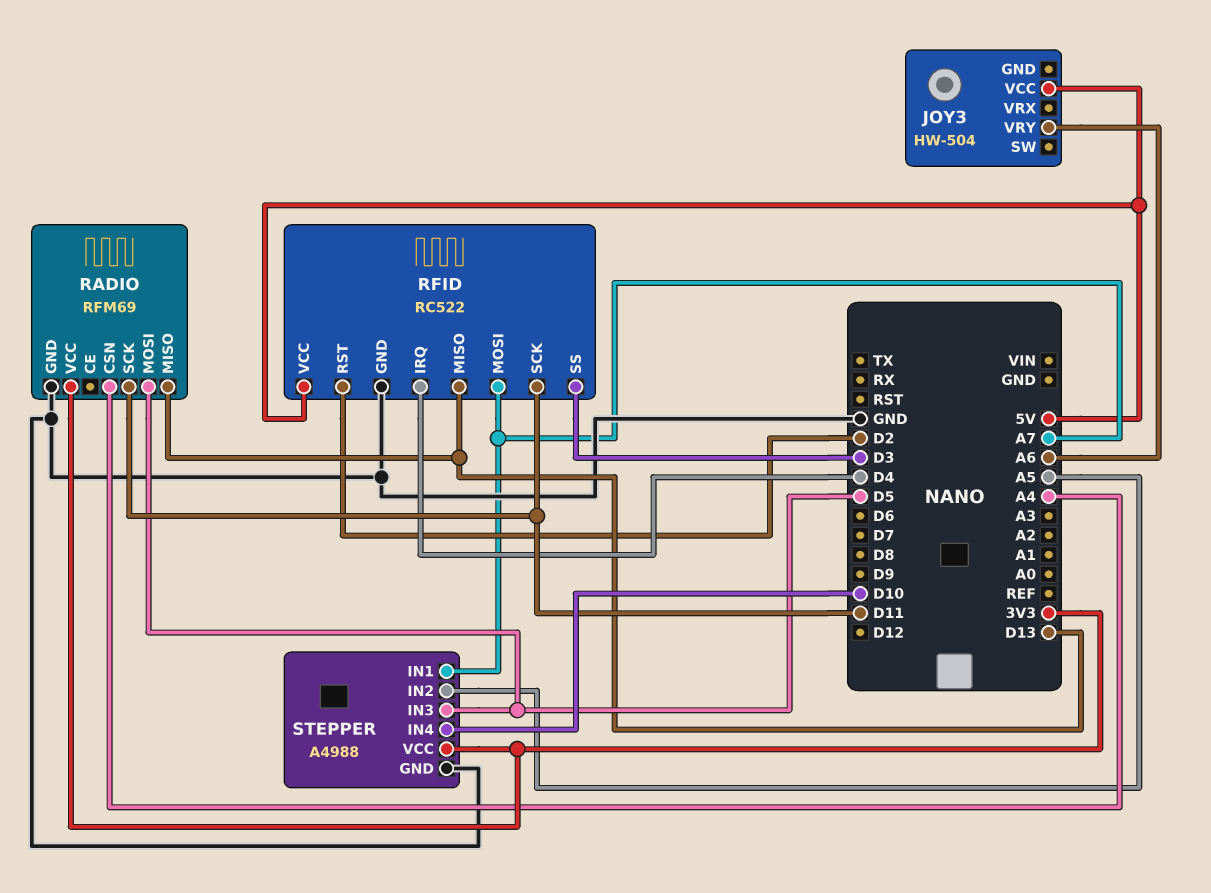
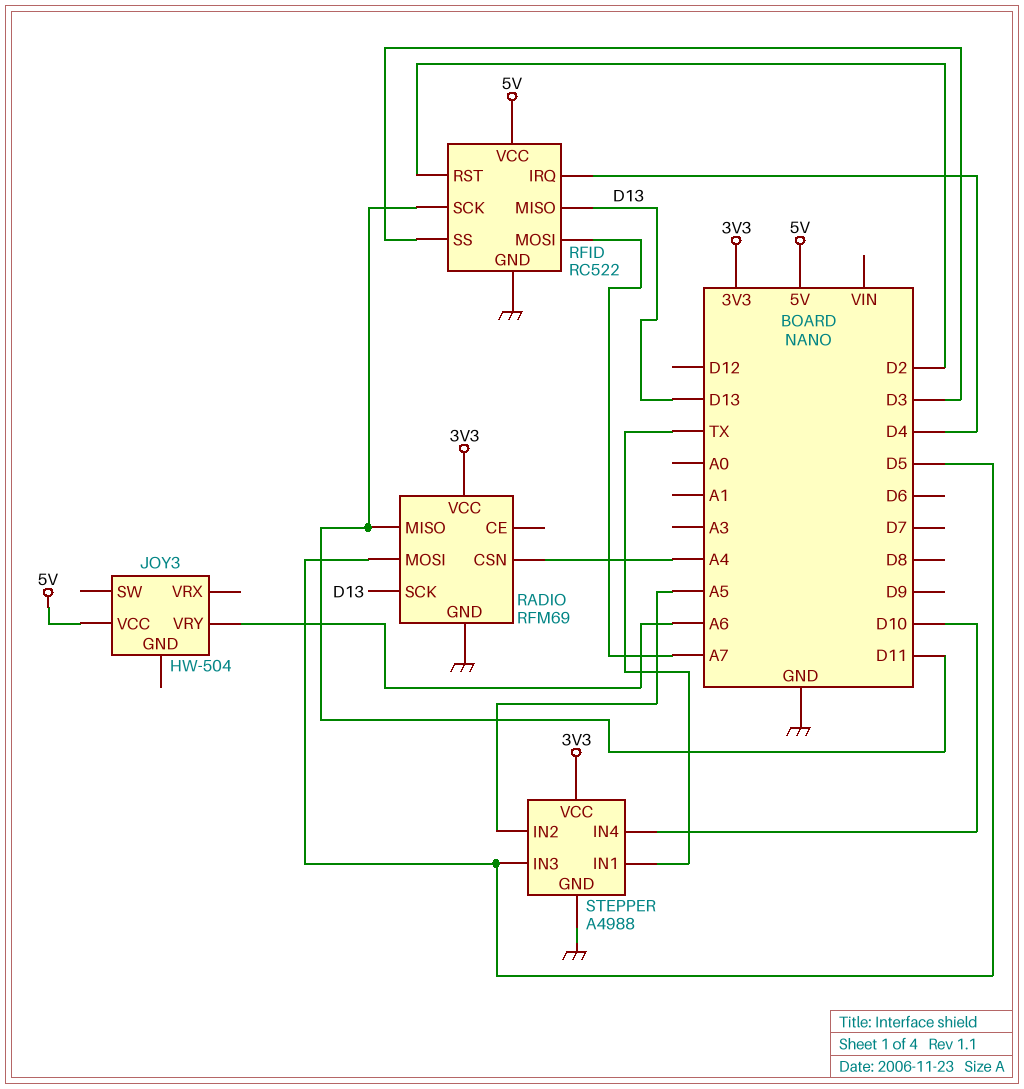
RADIO pin MISO: D13 -> D11
RADIO pin SCK: D11 -> D13
STEPPER pin IN1: A7 -> TX

